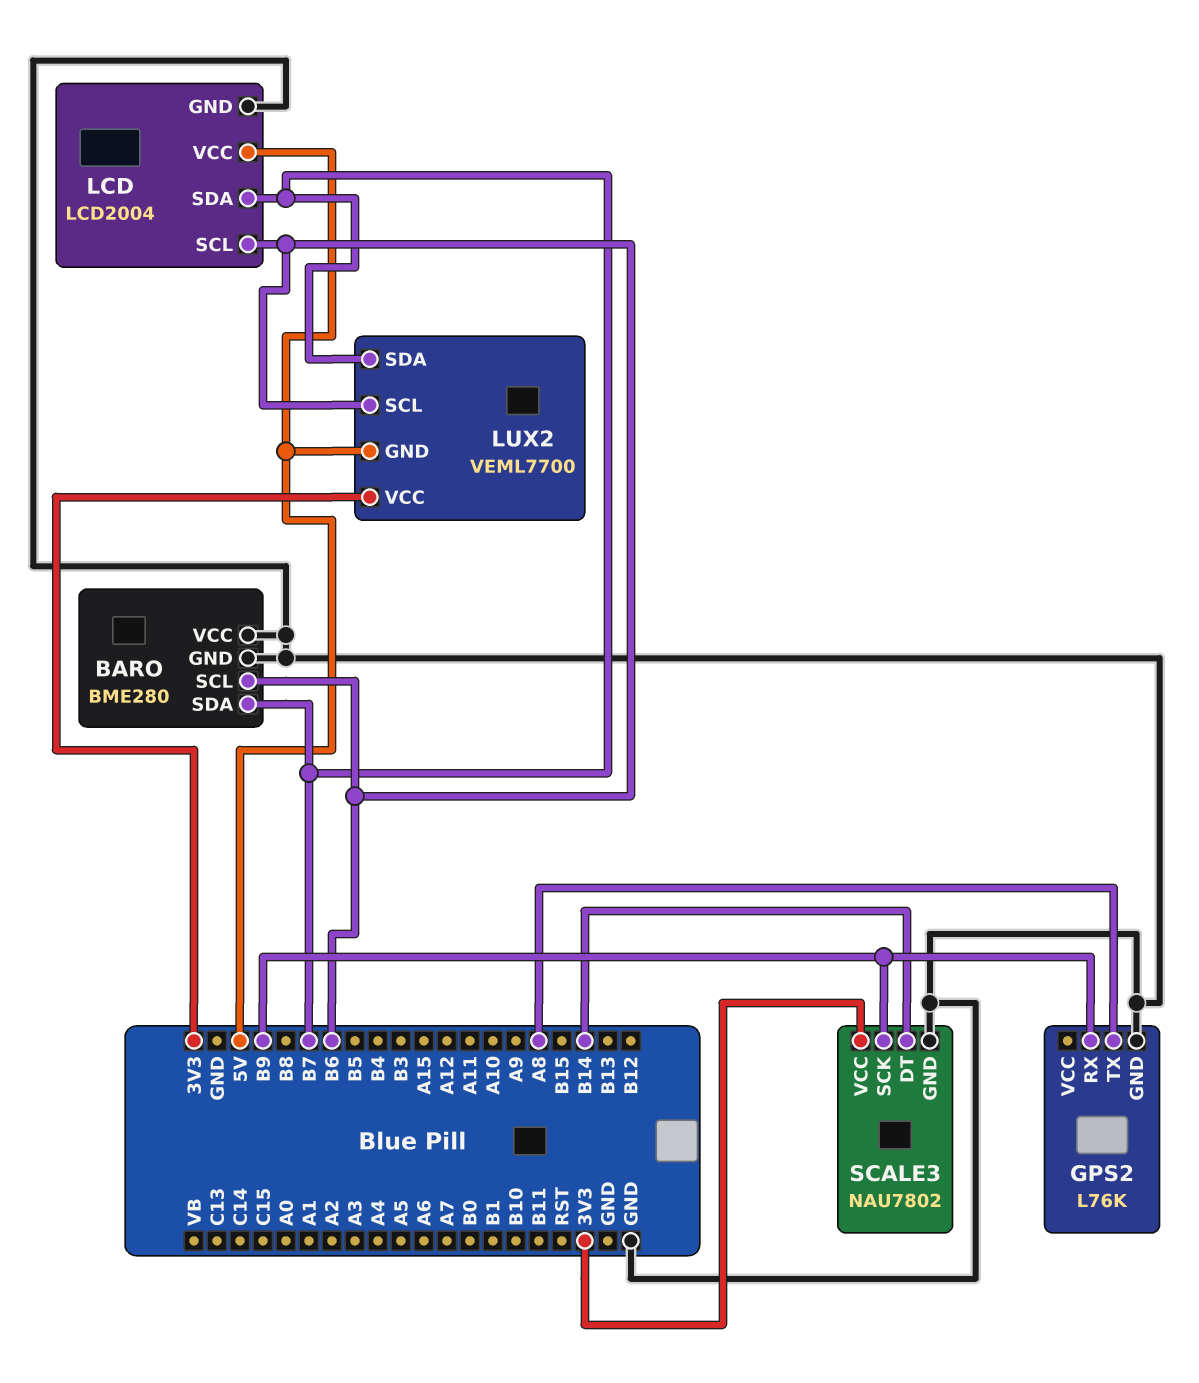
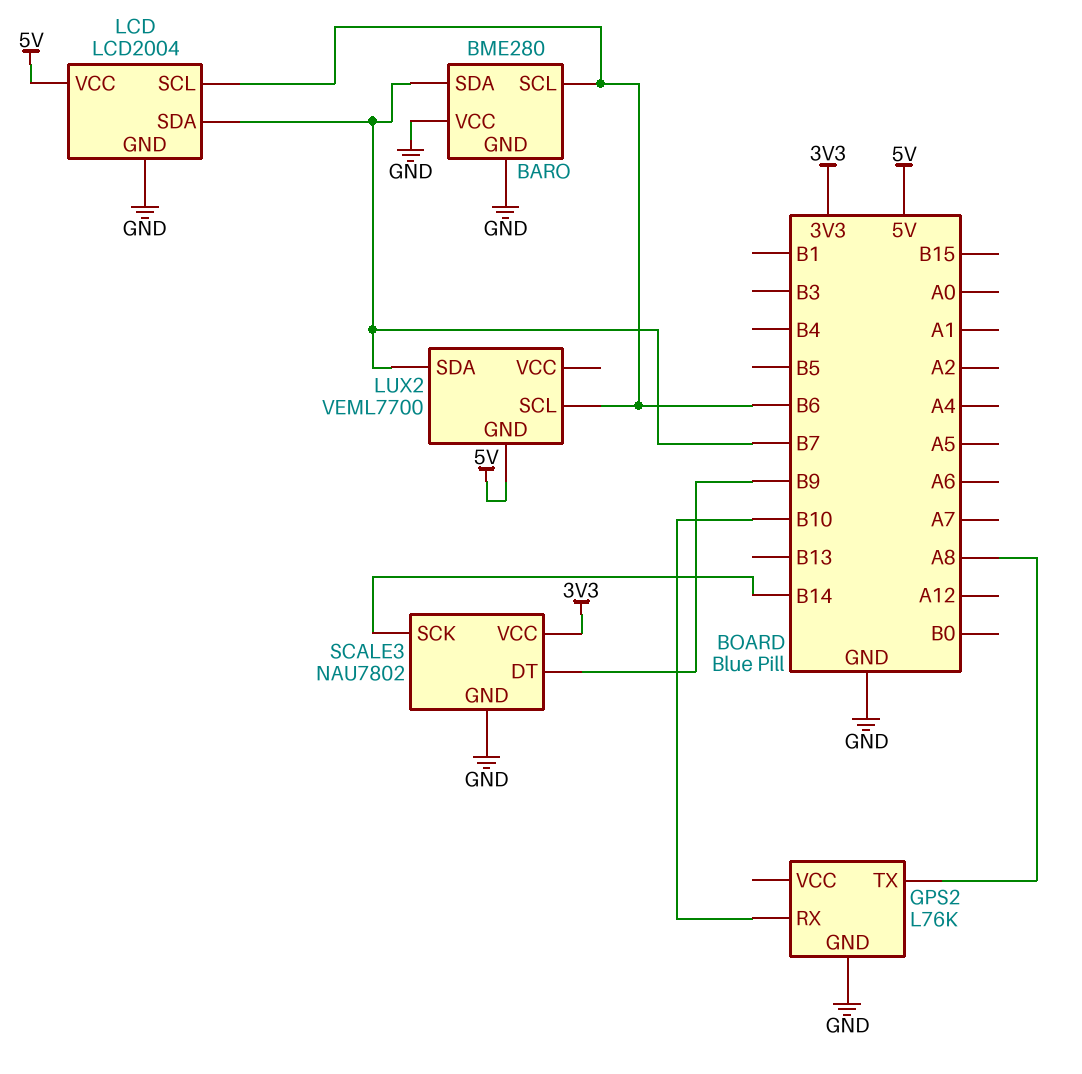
GPS2 pin RX: B9 -> B10
LUX2 pin VCC: 3V3 -> none
SCALE3 pin DT: B14 -> B9
SCALE3 pin SCK: B9 -> B14

